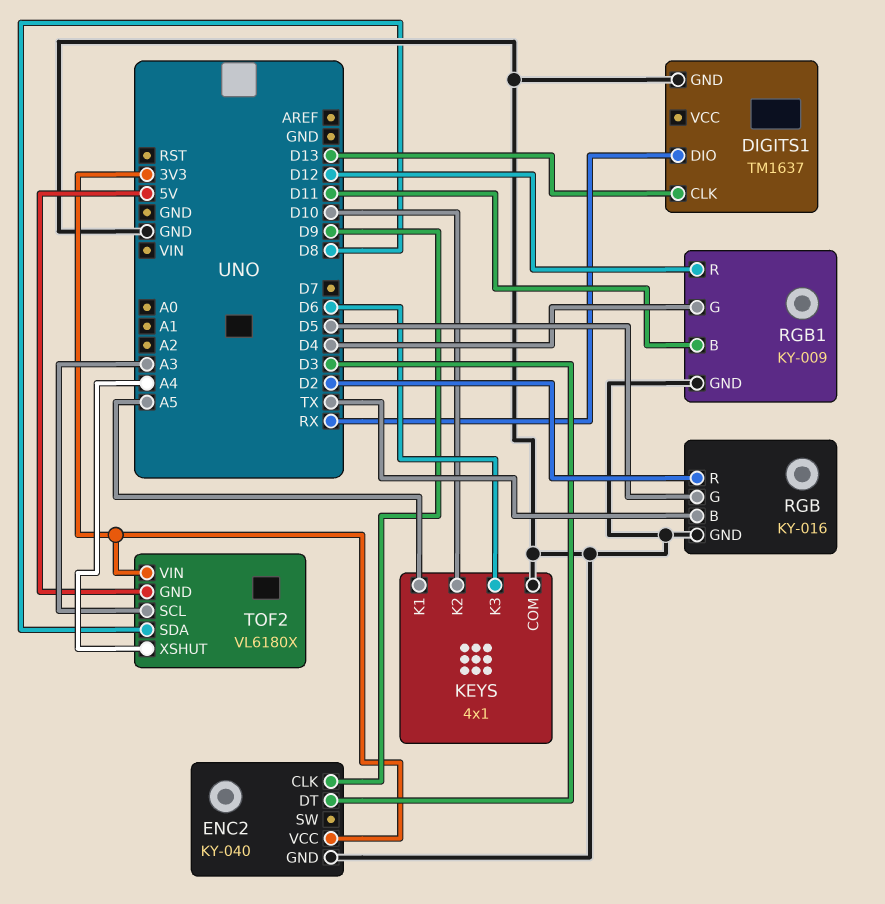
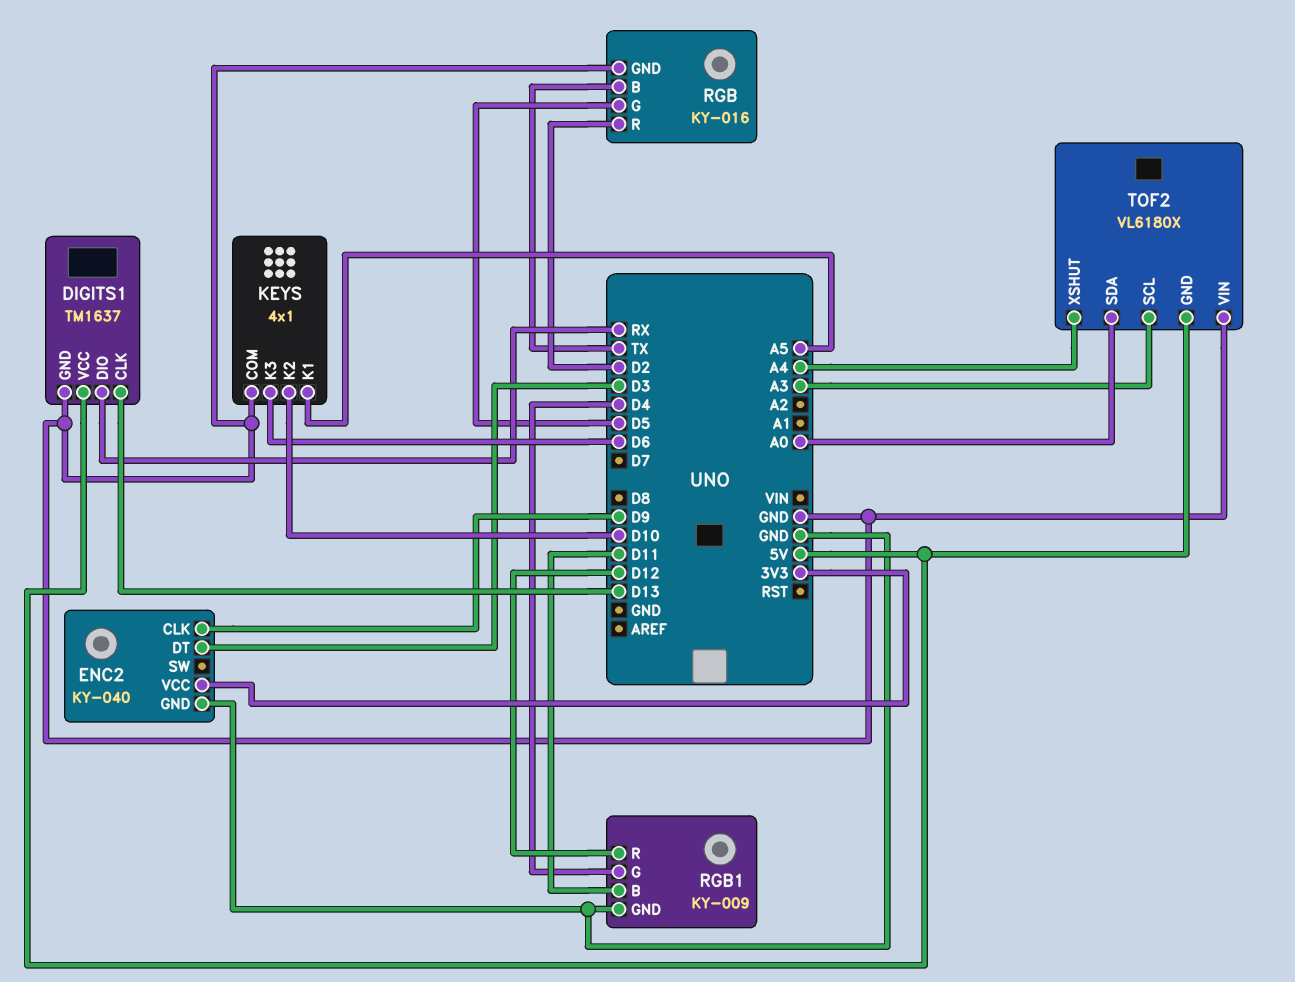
DIGITS1 pin VCC: none -> 5V
TOF2 pin SDA: D8 -> A0
TOF2 pin VIN: 3V3 -> GND

